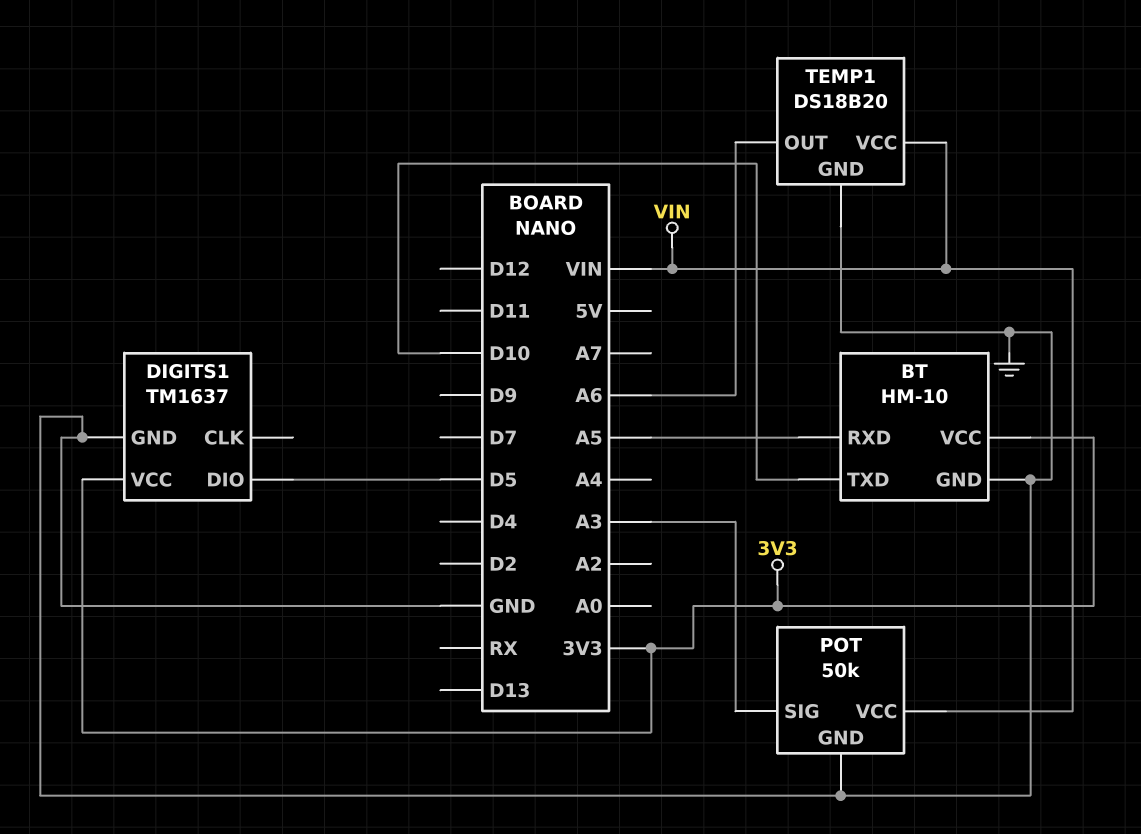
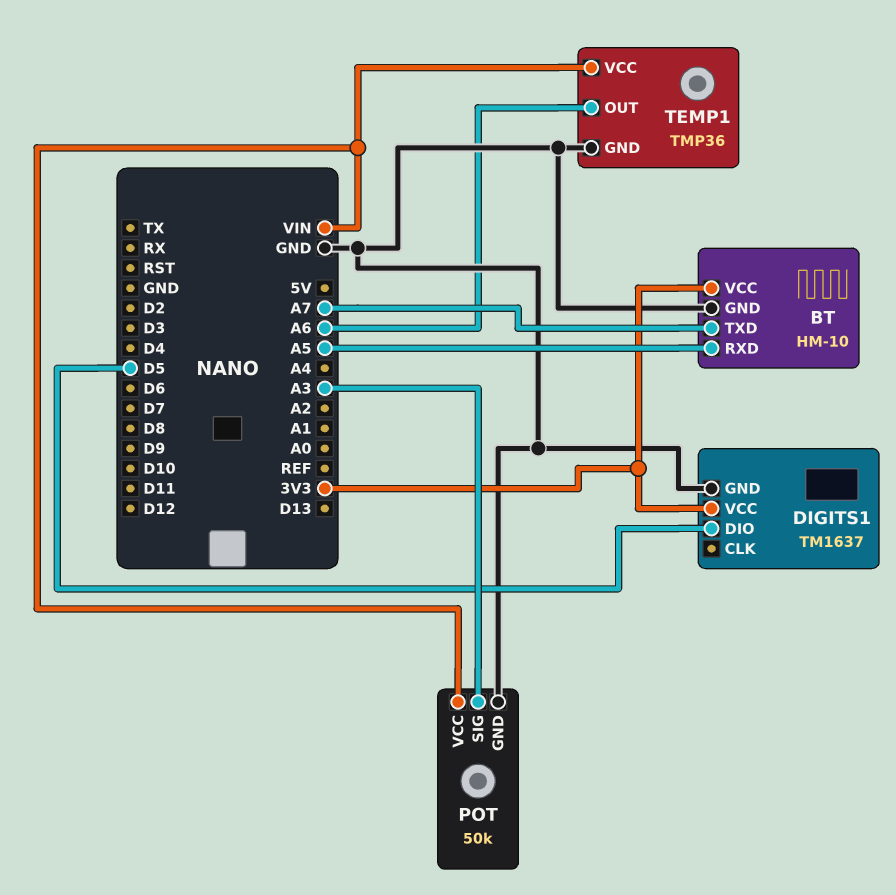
BT pin TXD: D10 -> A7
TEMP1: DS18B20 -> TMP36

